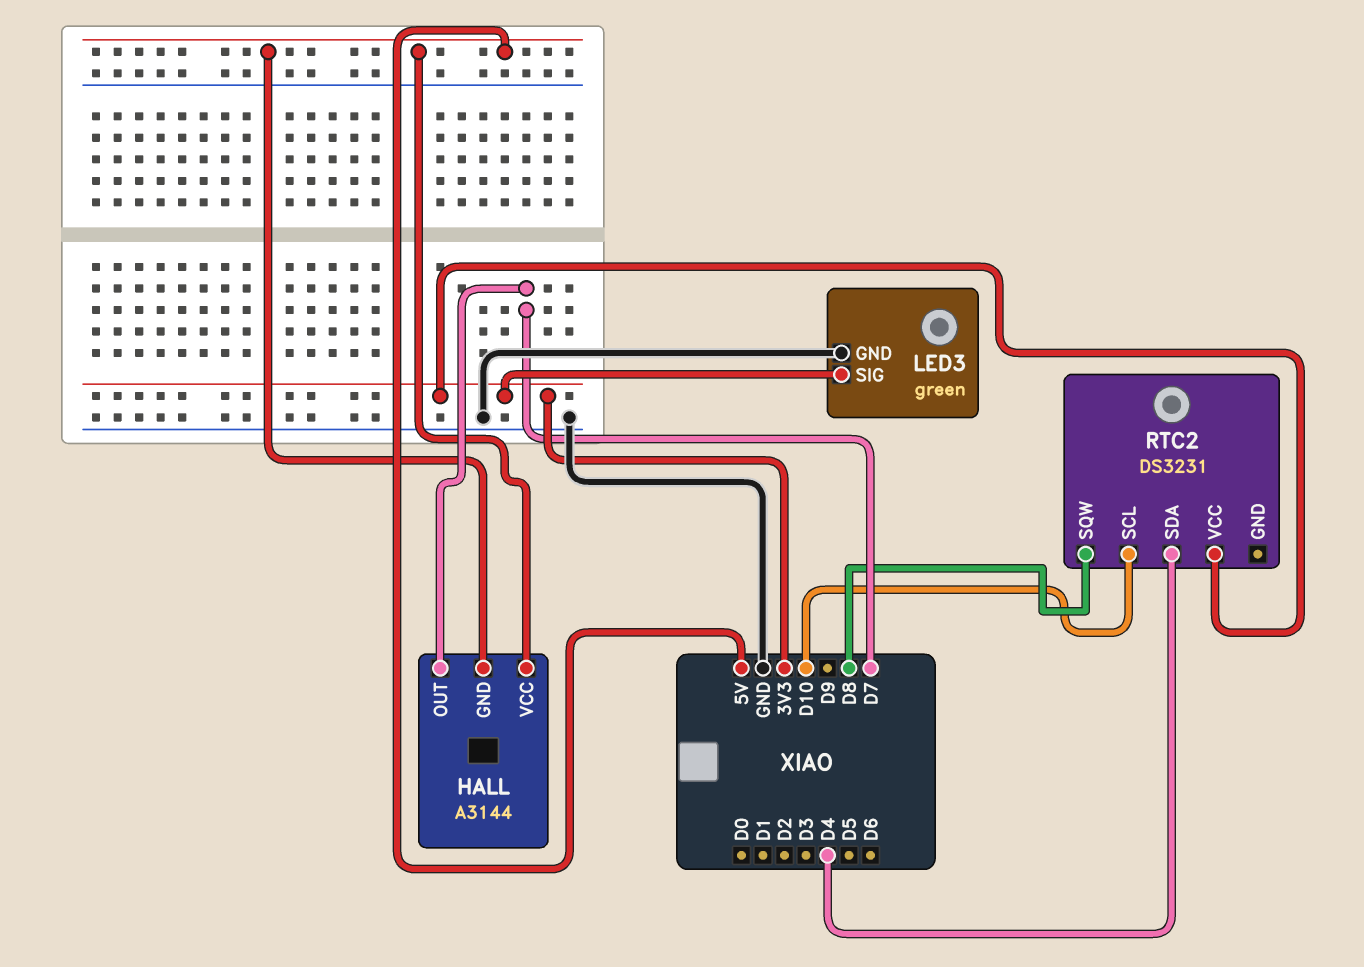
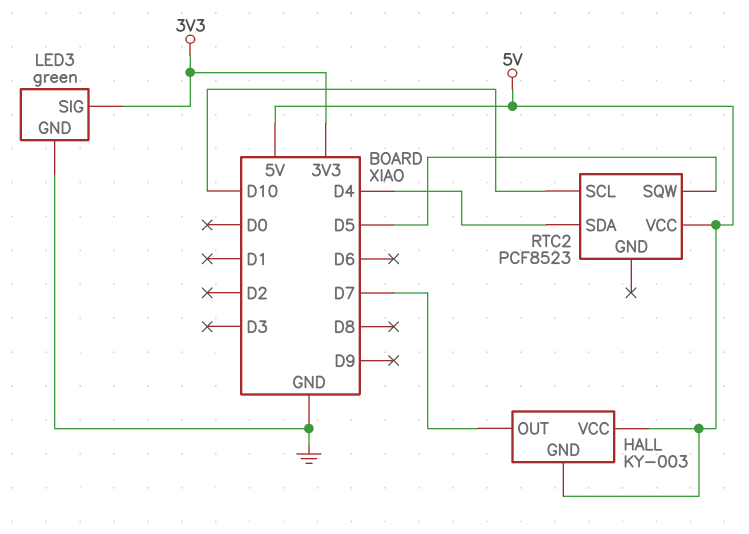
HALL: A3144 -> KY-003
RTC2: DS3231 -> PCF8523
RTC2 pin SQW: D8 -> D5
RTC2 pin VCC: 3V3 -> 5V

